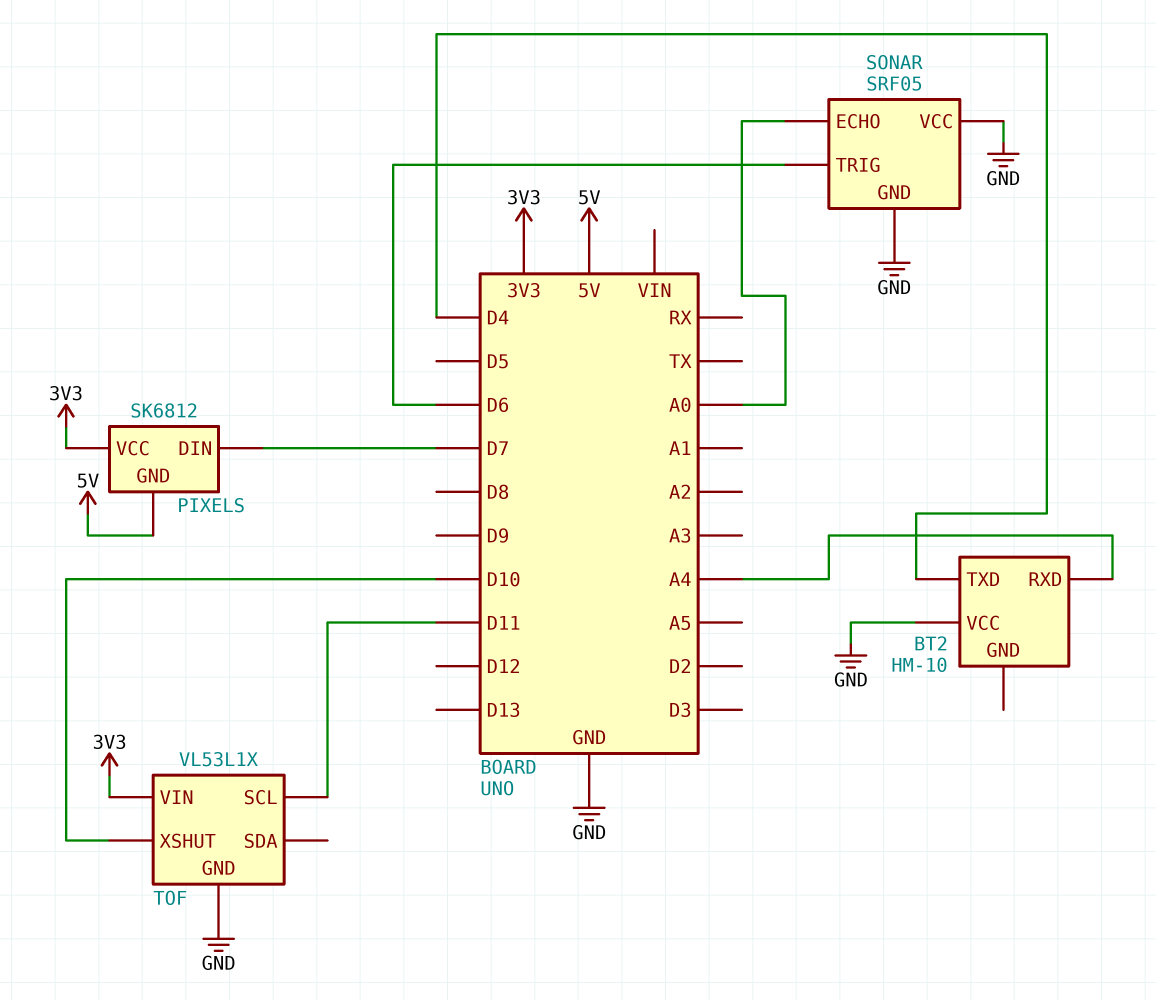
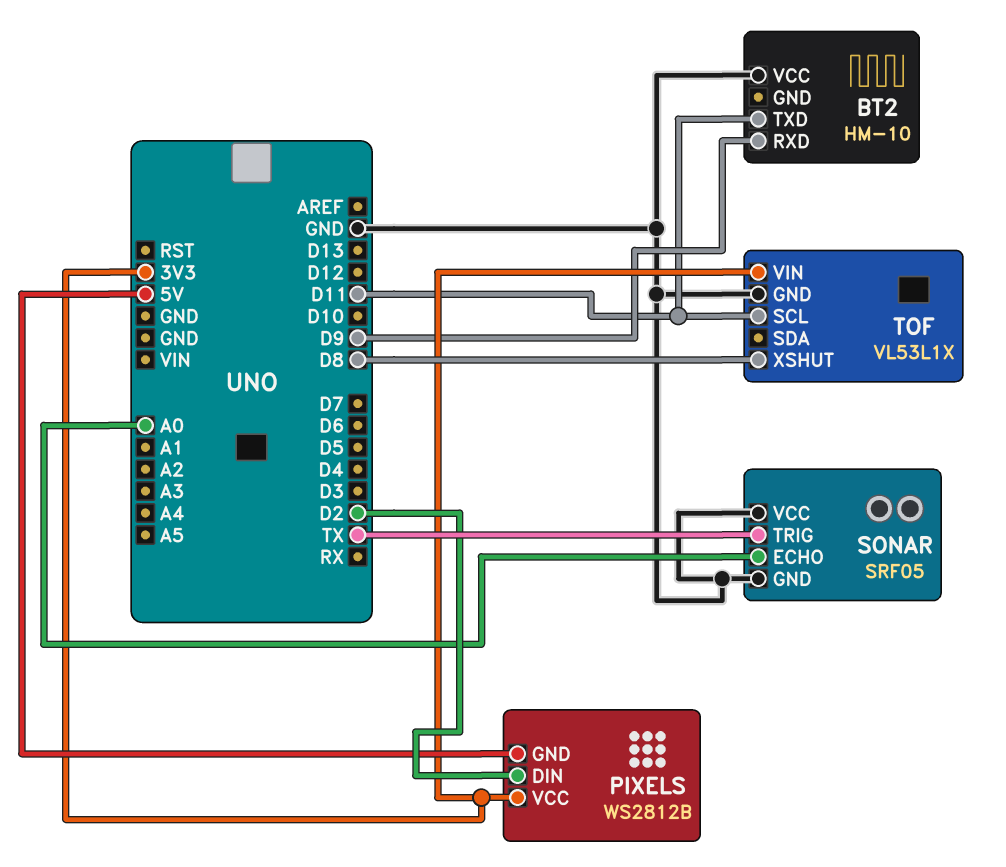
BT2 pin RXD: A4 -> D9
BT2 pin TXD: D4 -> D11
PIXELS: SK6812 -> WS2812B
PIXELS pin DIN: D7 -> D2
SONAR pin TRIG: D6 -> TX
TOF pin XSHUT: D10 -> D8

